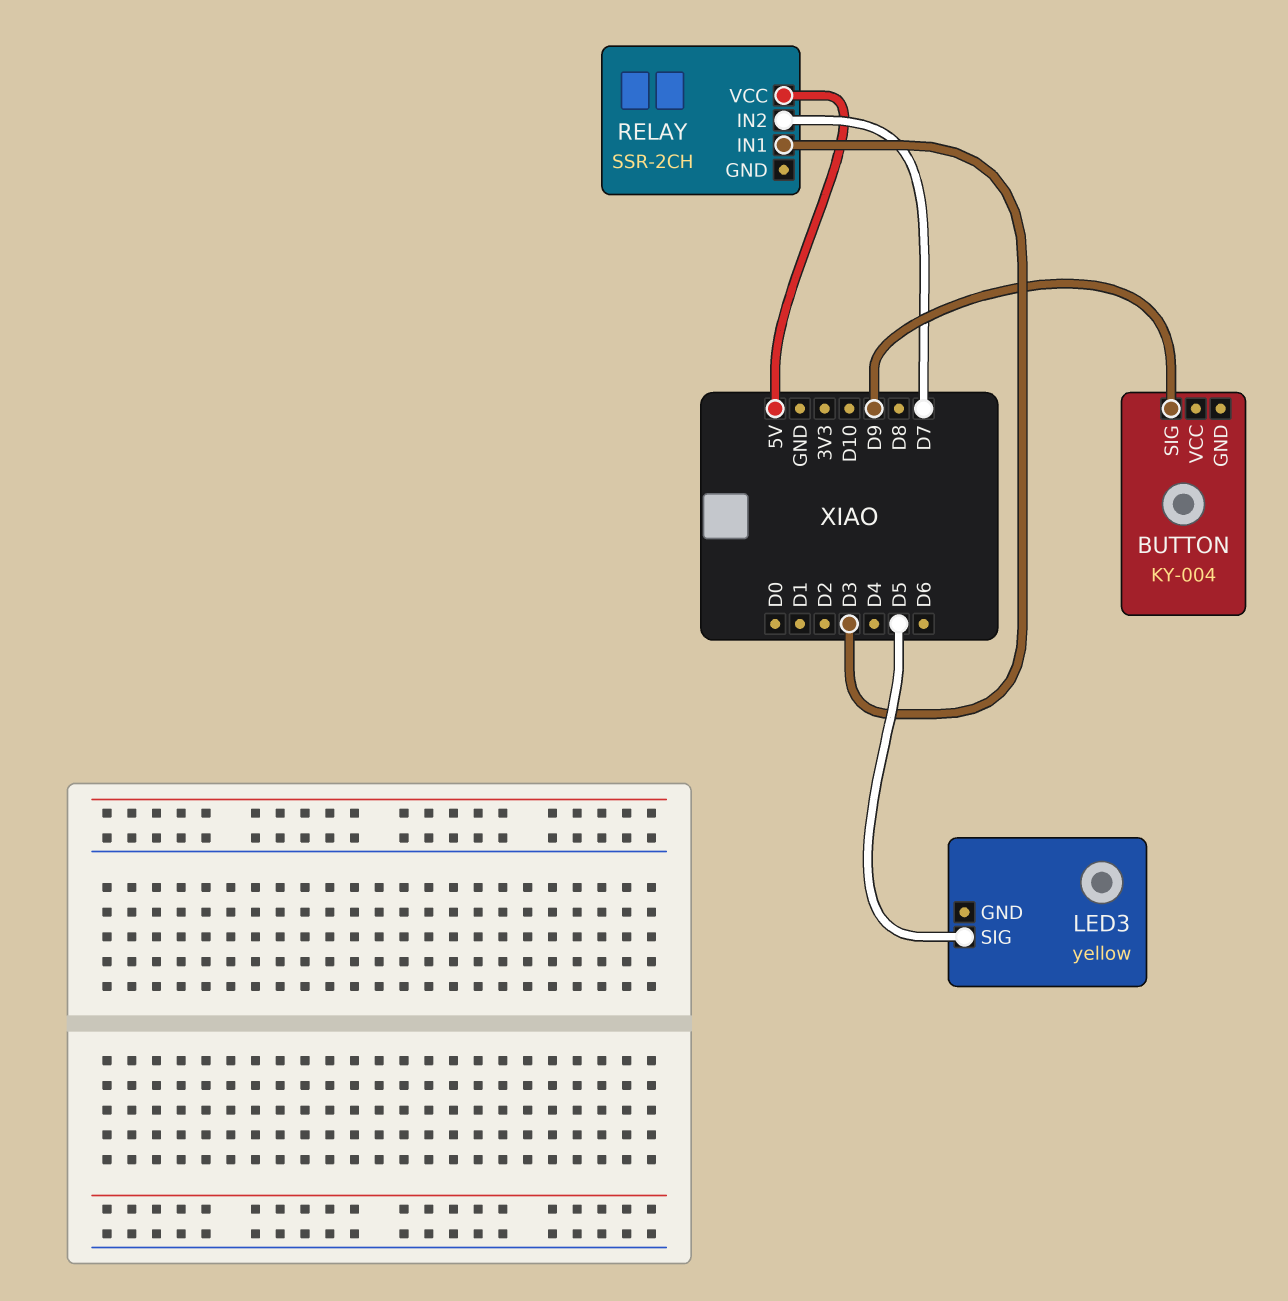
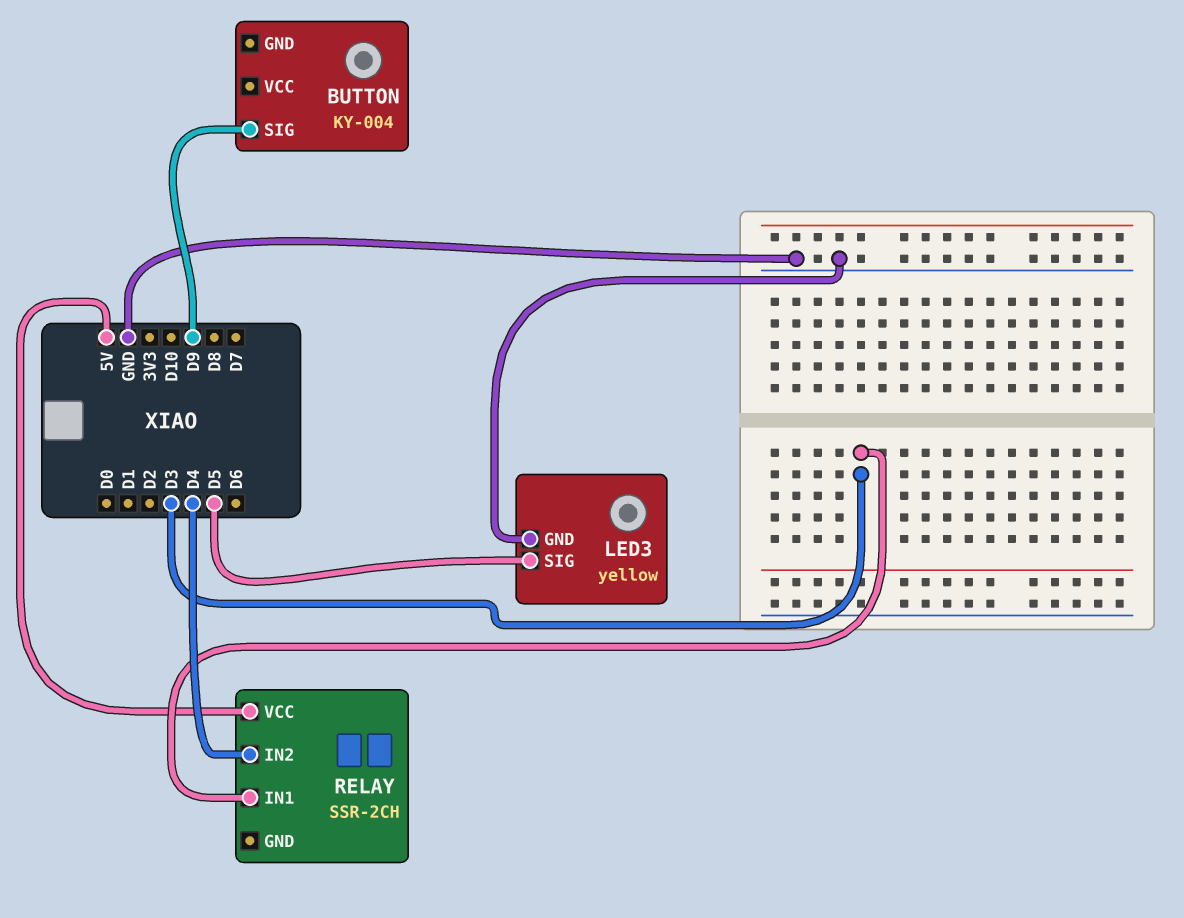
LED3 pin GND: none -> GND
RELAY pin IN2: D7 -> D4

